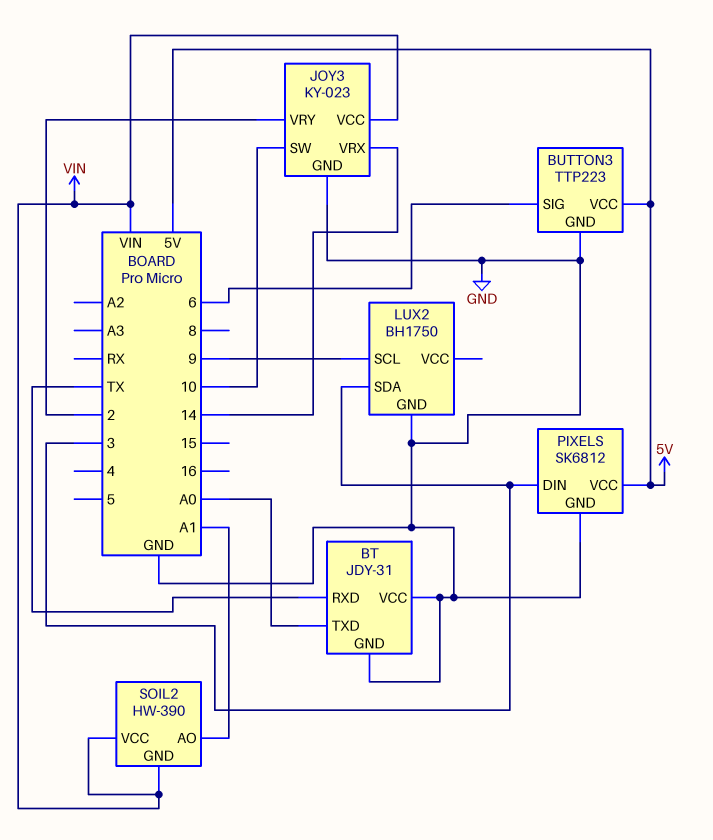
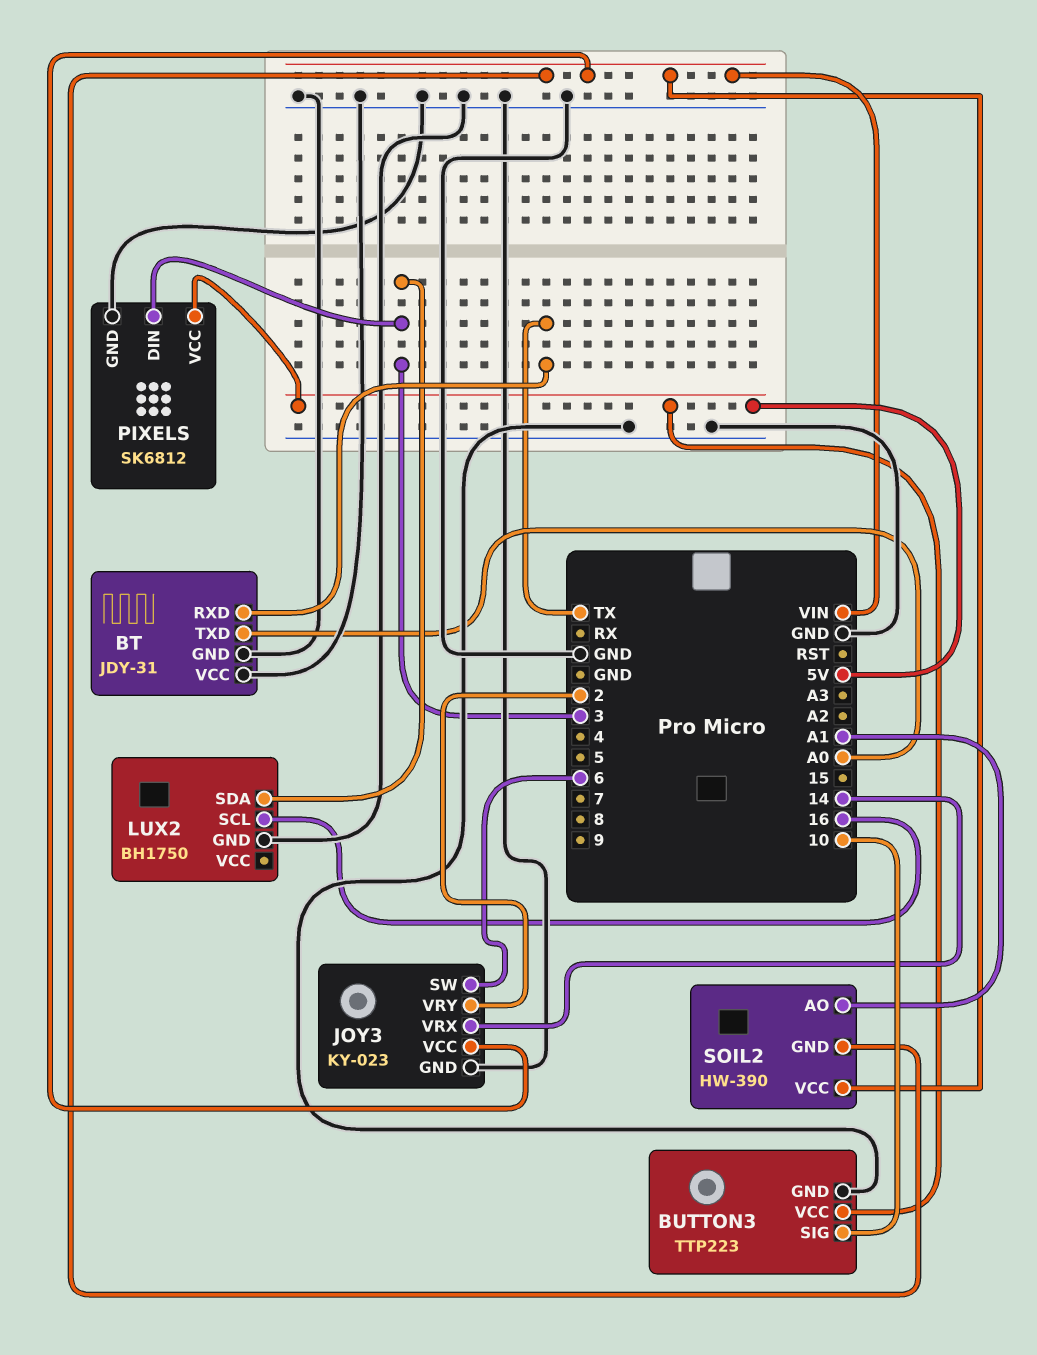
BUTTON3 pin SIG: 6 -> 10
JOY3 pin SW: 10 -> 6
LUX2 pin SCL: 9 -> 16

